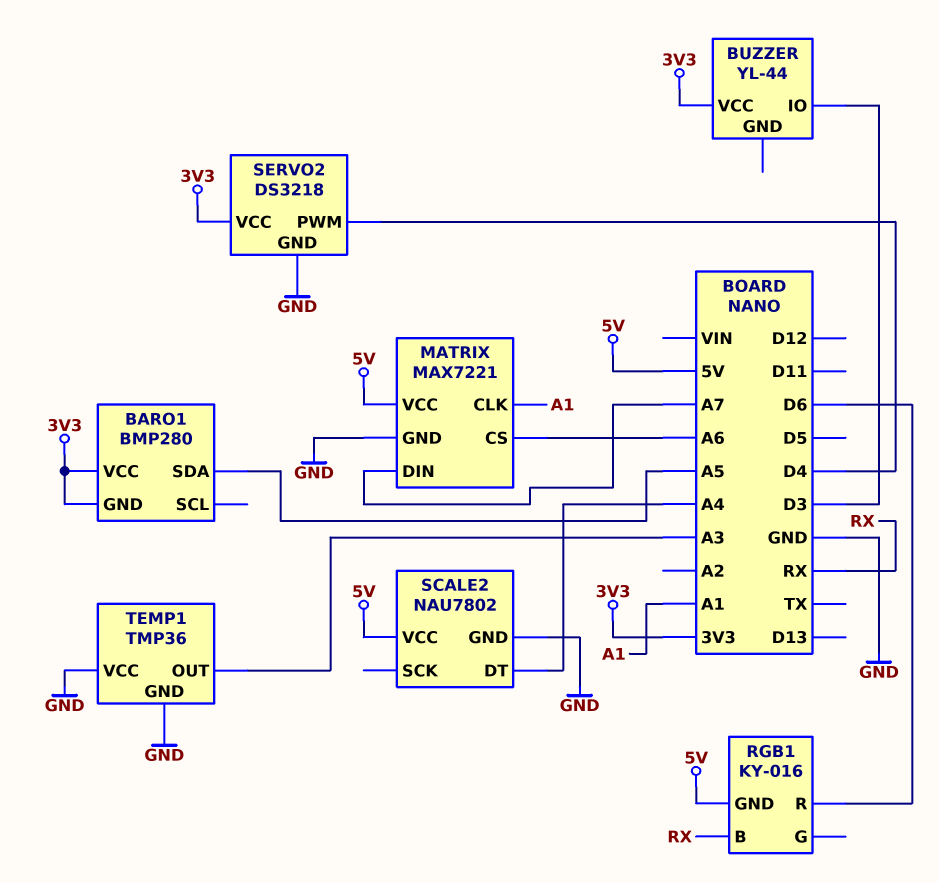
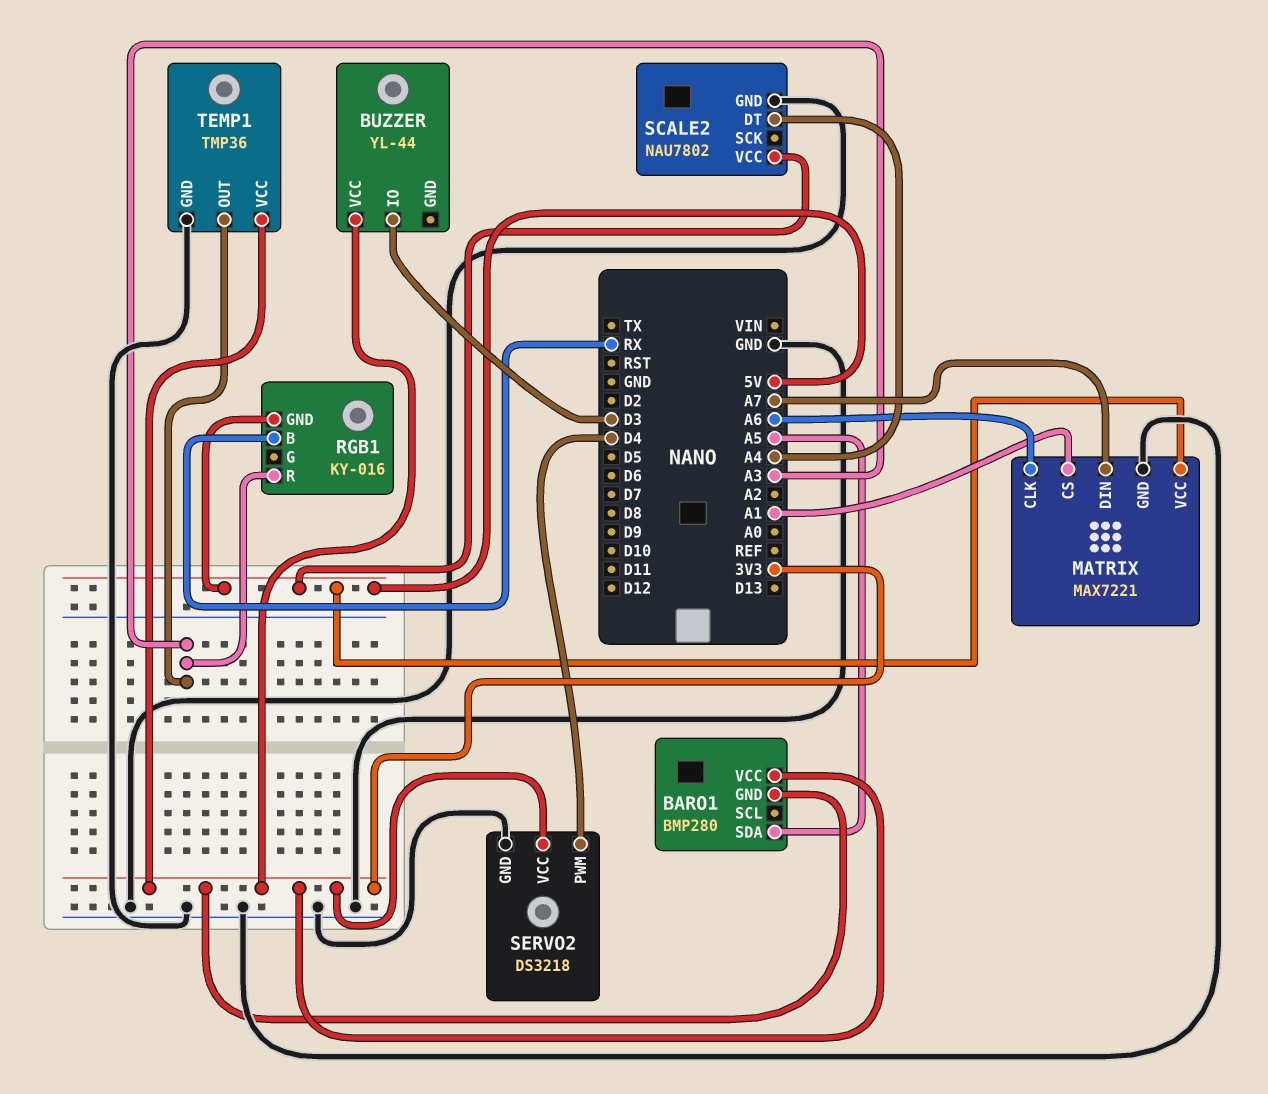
MATRIX pin CLK: A1 -> A6
MATRIX pin CS: A6 -> A1
RGB1 pin R: D6 -> A3
TEMP1 pin VCC: GND -> 3V3

